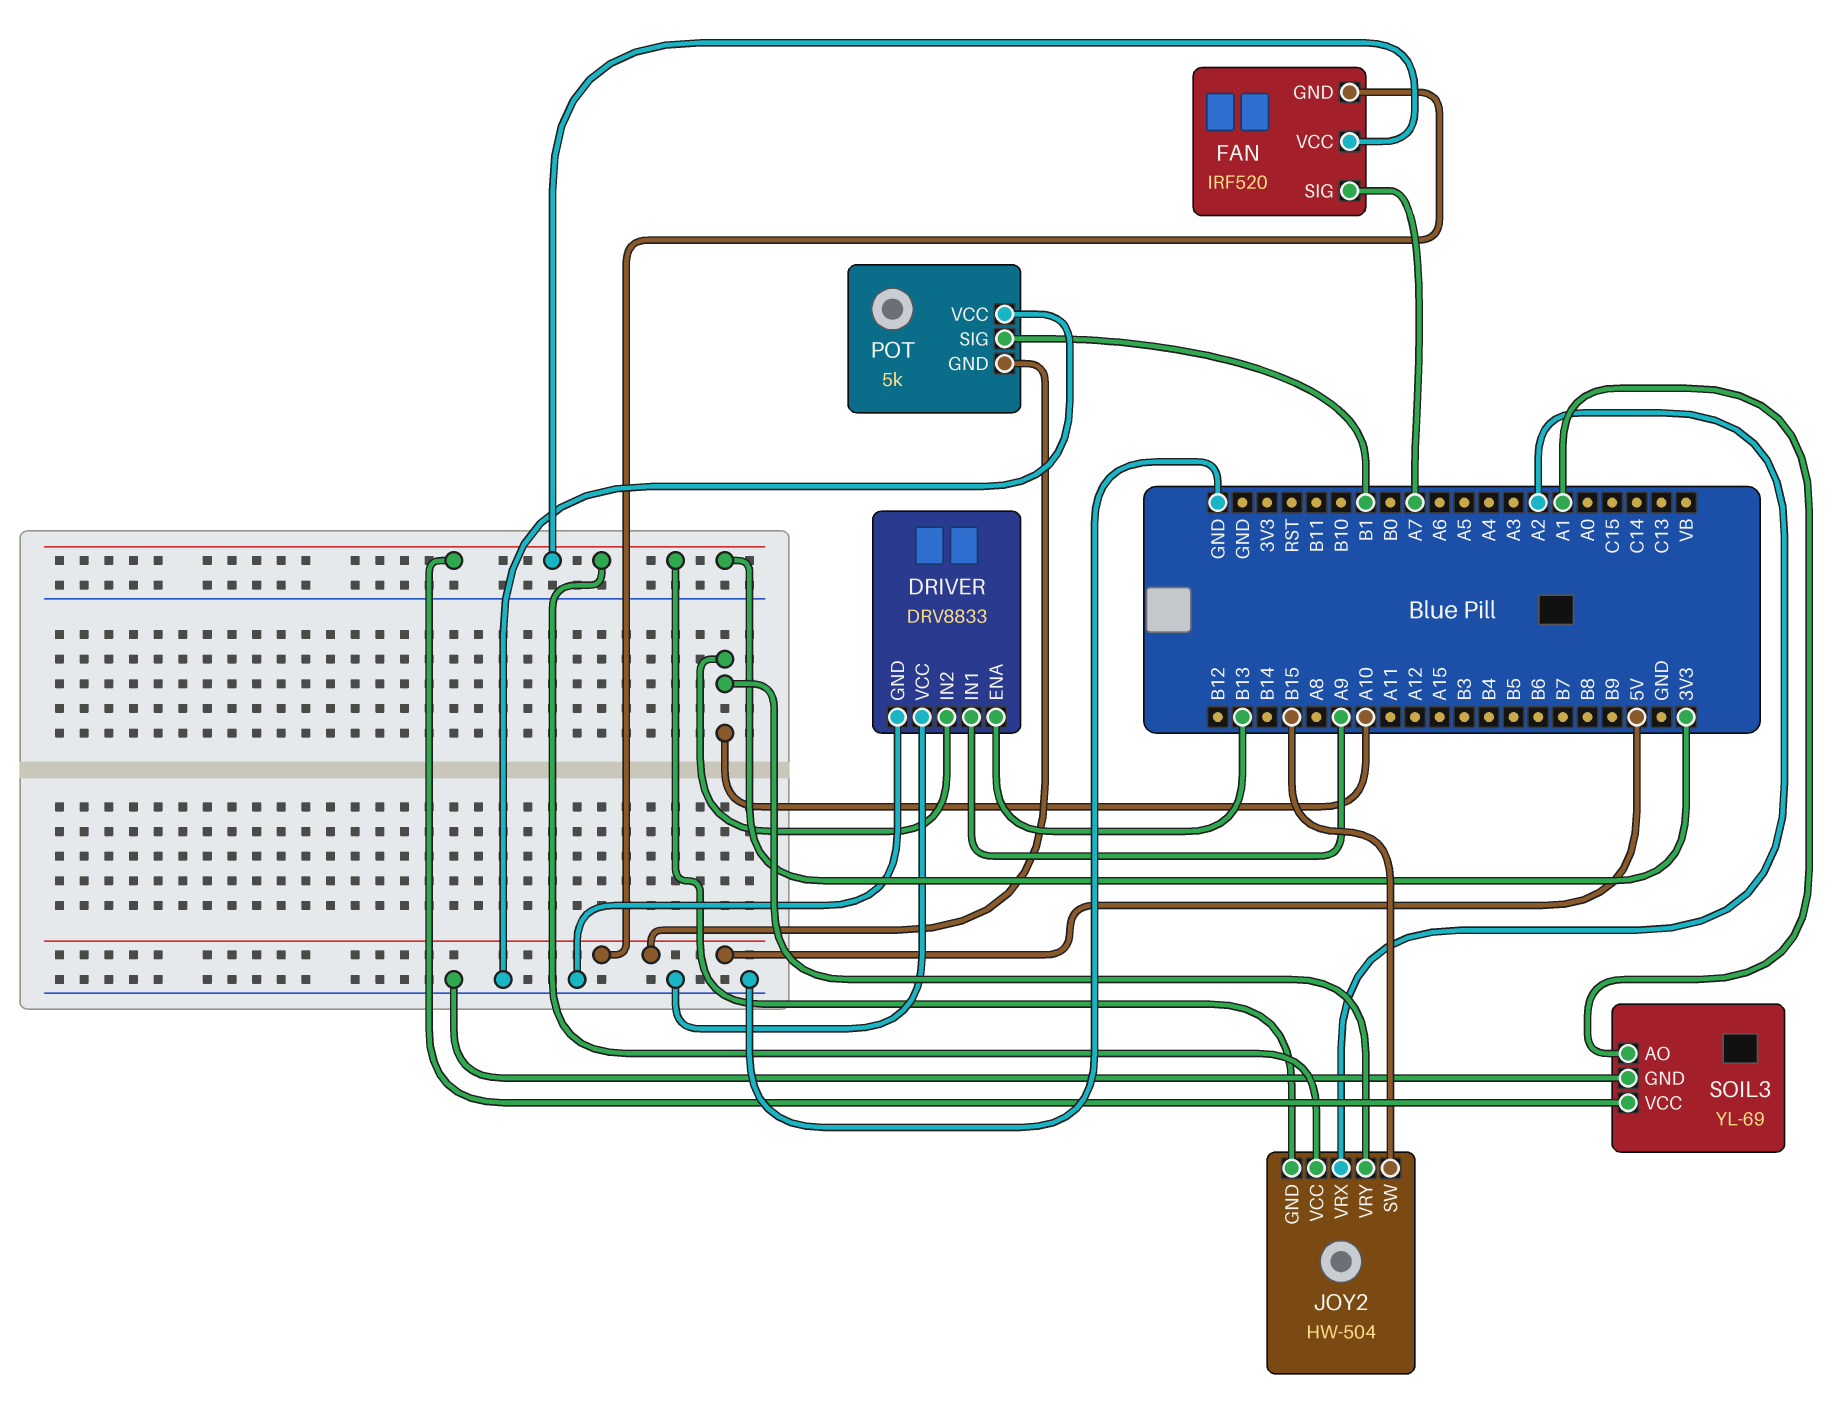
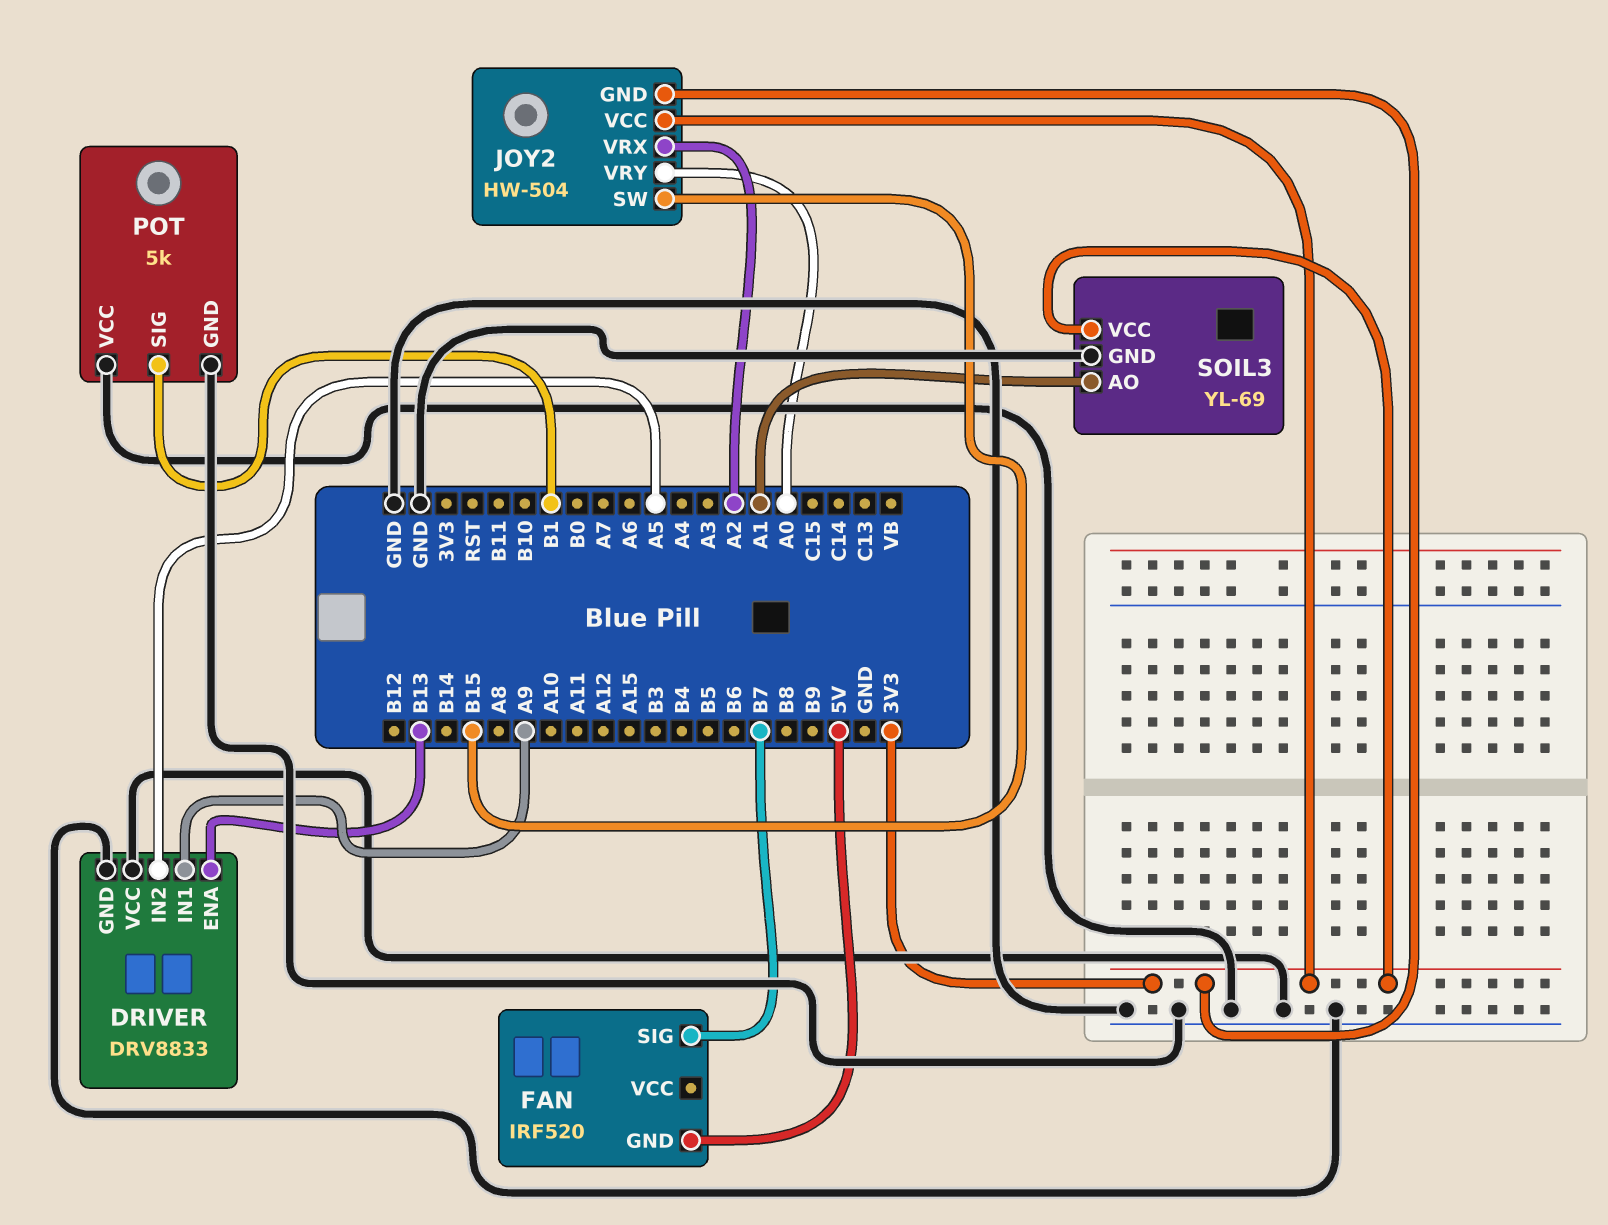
DRIVER pin IN2: A10 -> A5
FAN pin SIG: A7 -> B7
FAN pin VCC: 3V3 -> none
JOY2 pin VRY: A10 -> A0
POT pin GND: 5V -> GND

